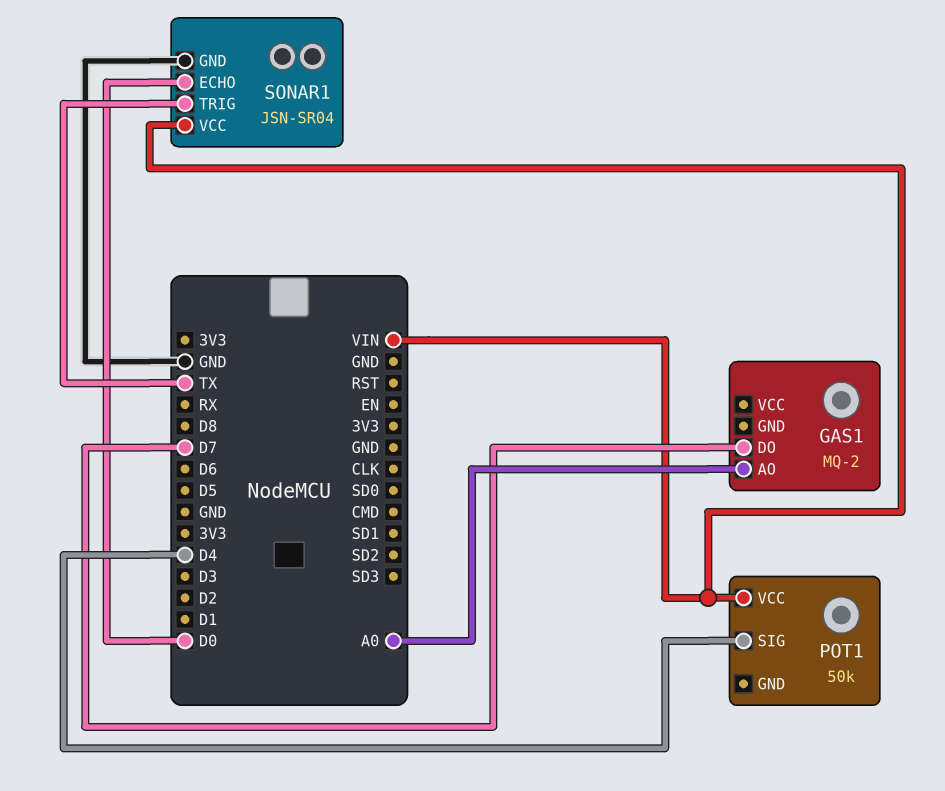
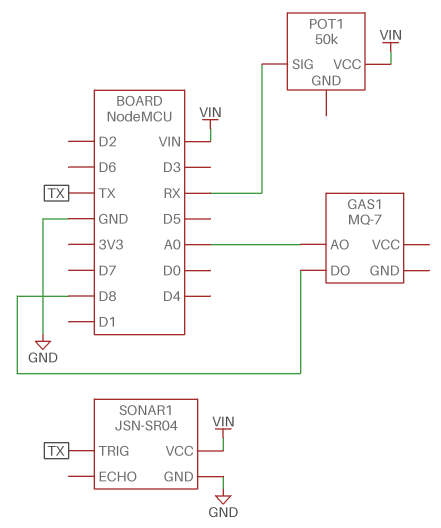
GAS1: MQ-2 -> MQ-7
GAS1 pin DO: D7 -> D8
POT1 pin SIG: D4 -> RX
SONAR1 pin ECHO: D0 -> none

